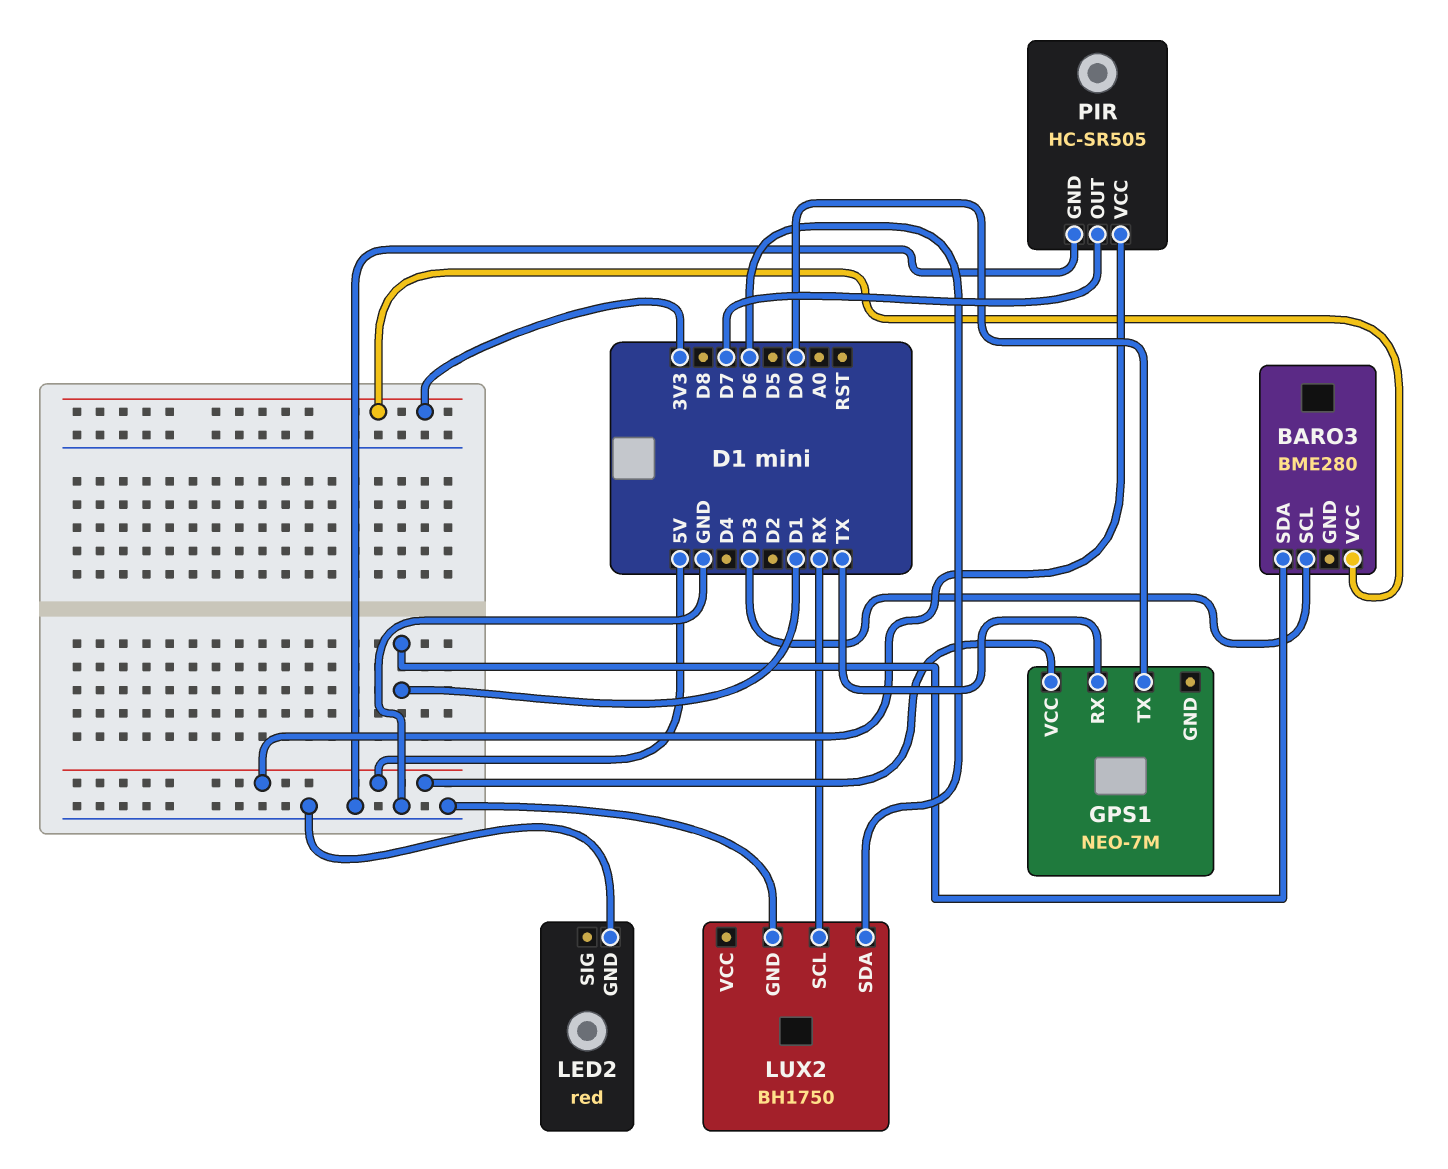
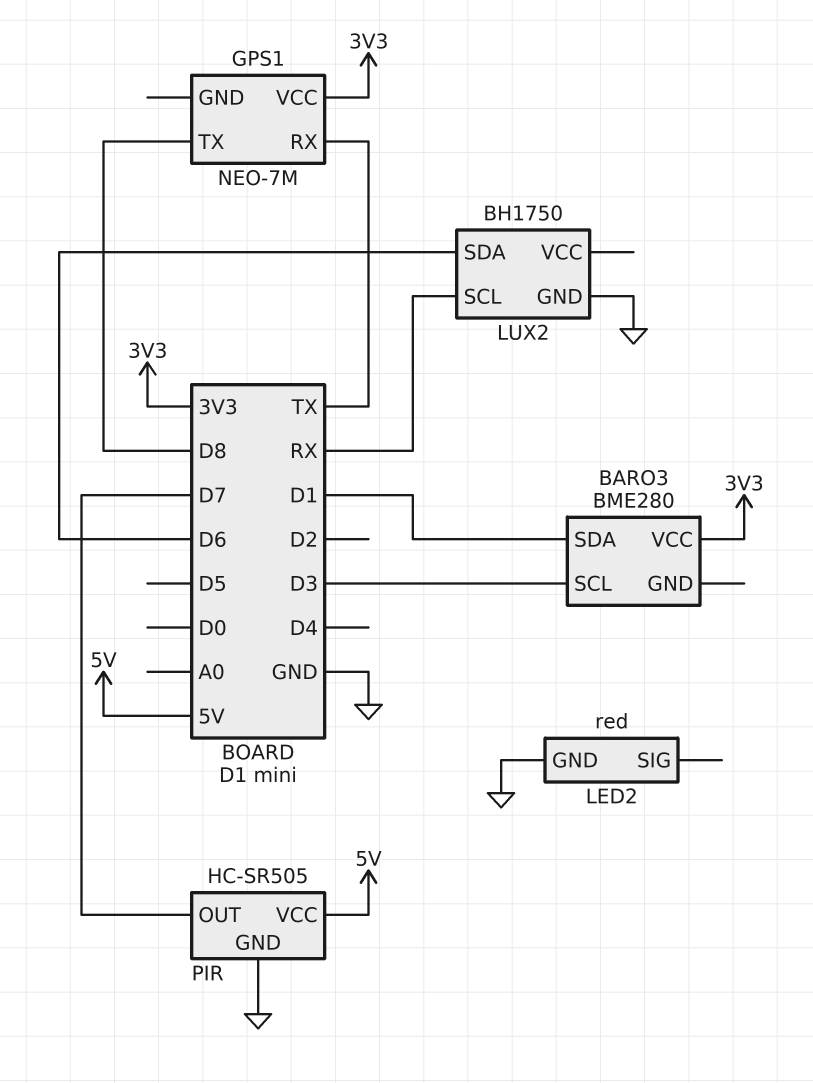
GPS1 pin TX: D0 -> D8
GPS1 pin VCC: 5V -> 3V3

